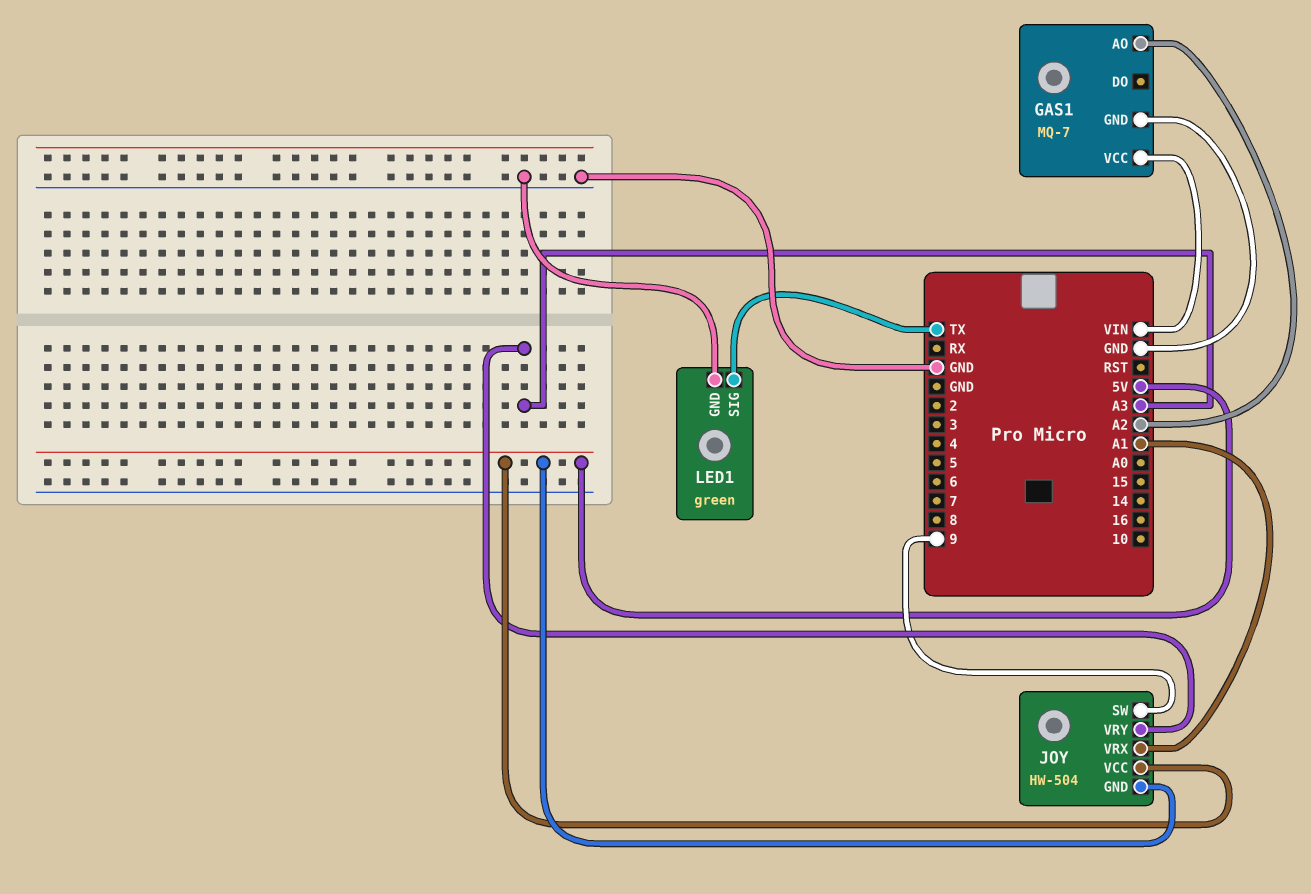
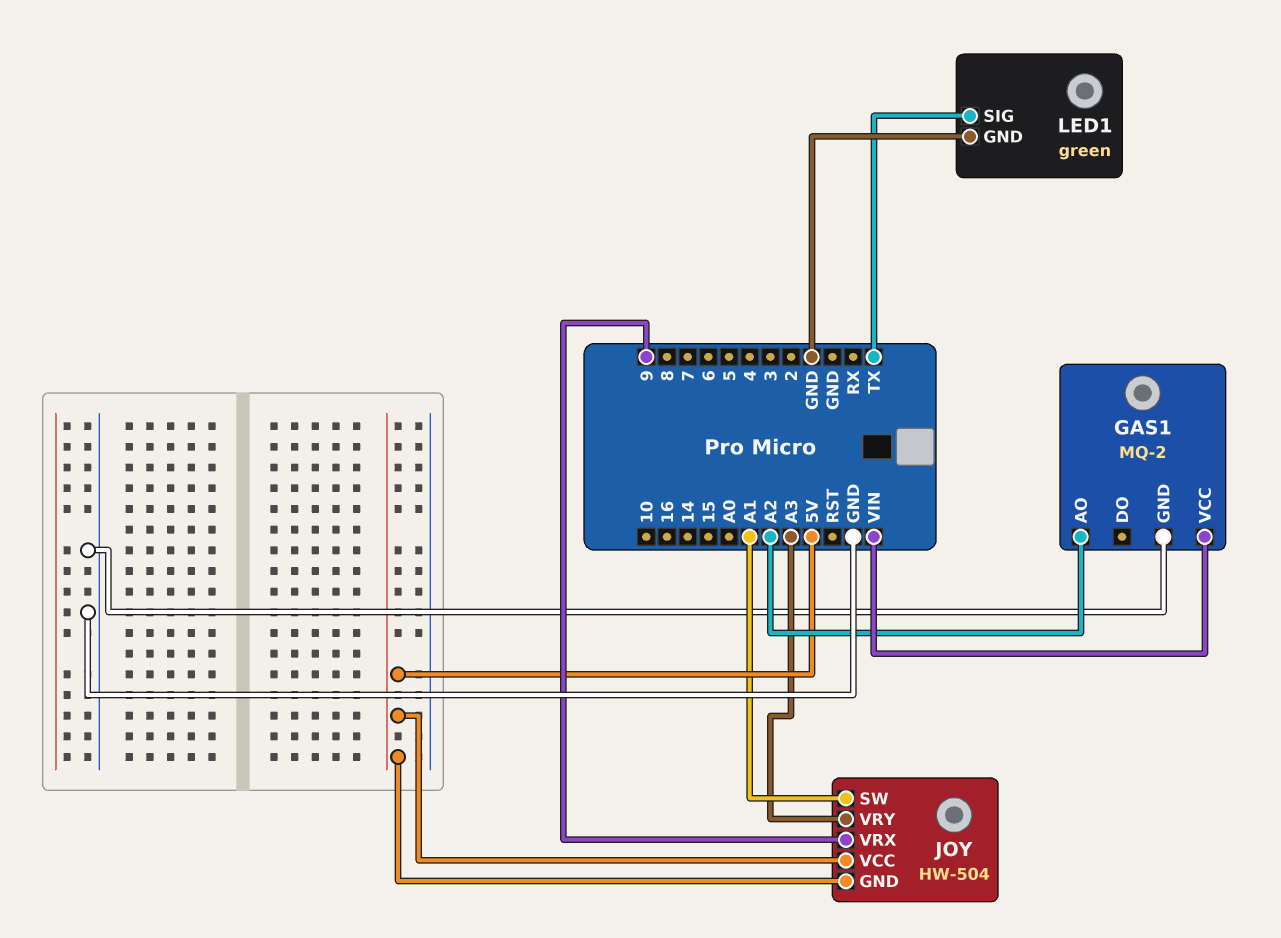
GAS1: MQ-7 -> MQ-2
JOY pin SW: 9 -> A1
JOY pin VRX: A1 -> 9

